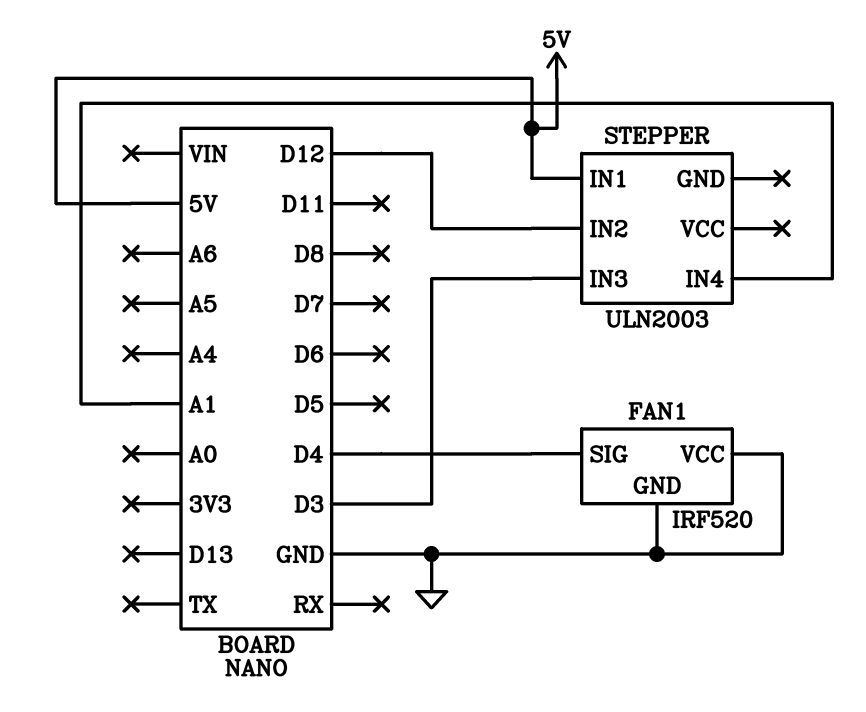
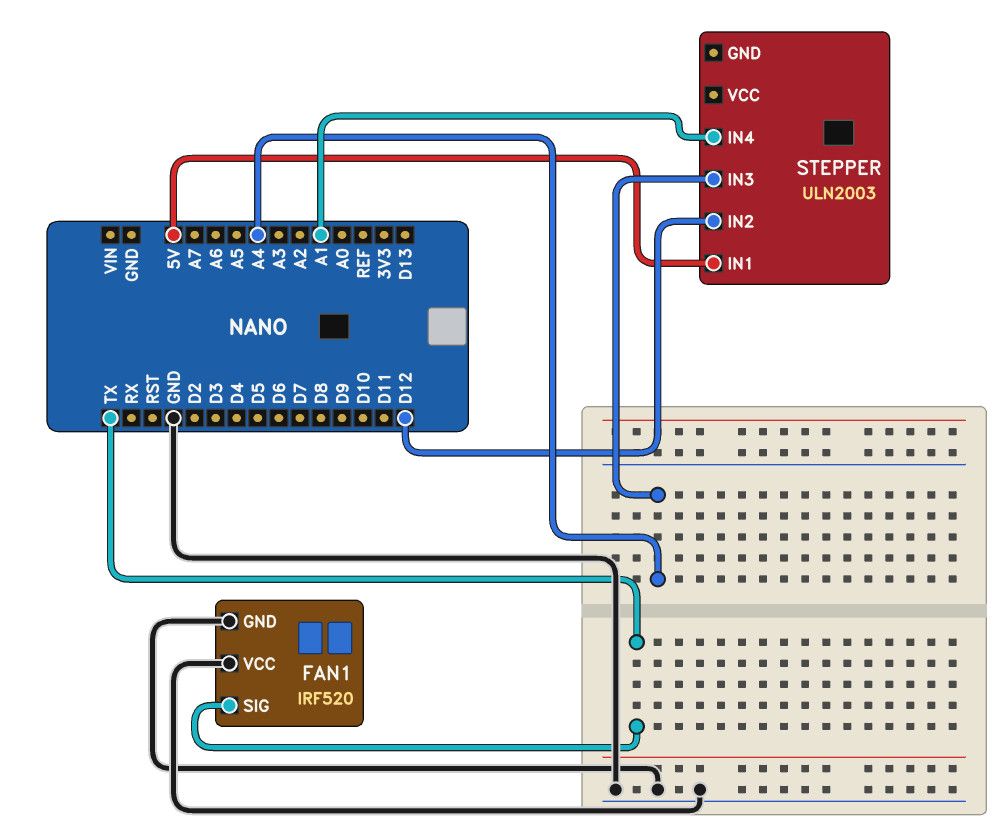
FAN1 pin SIG: D4 -> TX
STEPPER pin IN3: D3 -> A4

